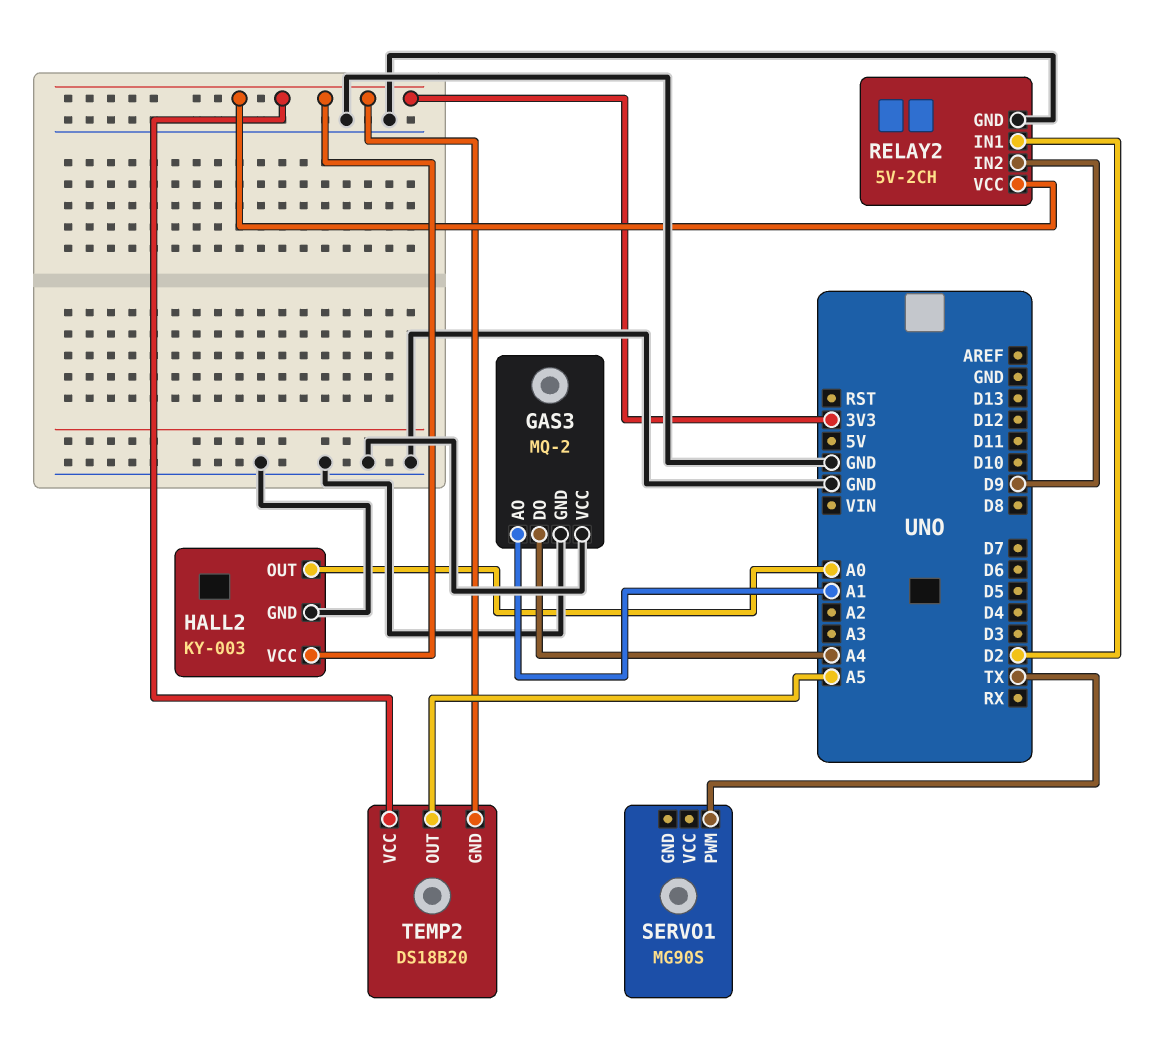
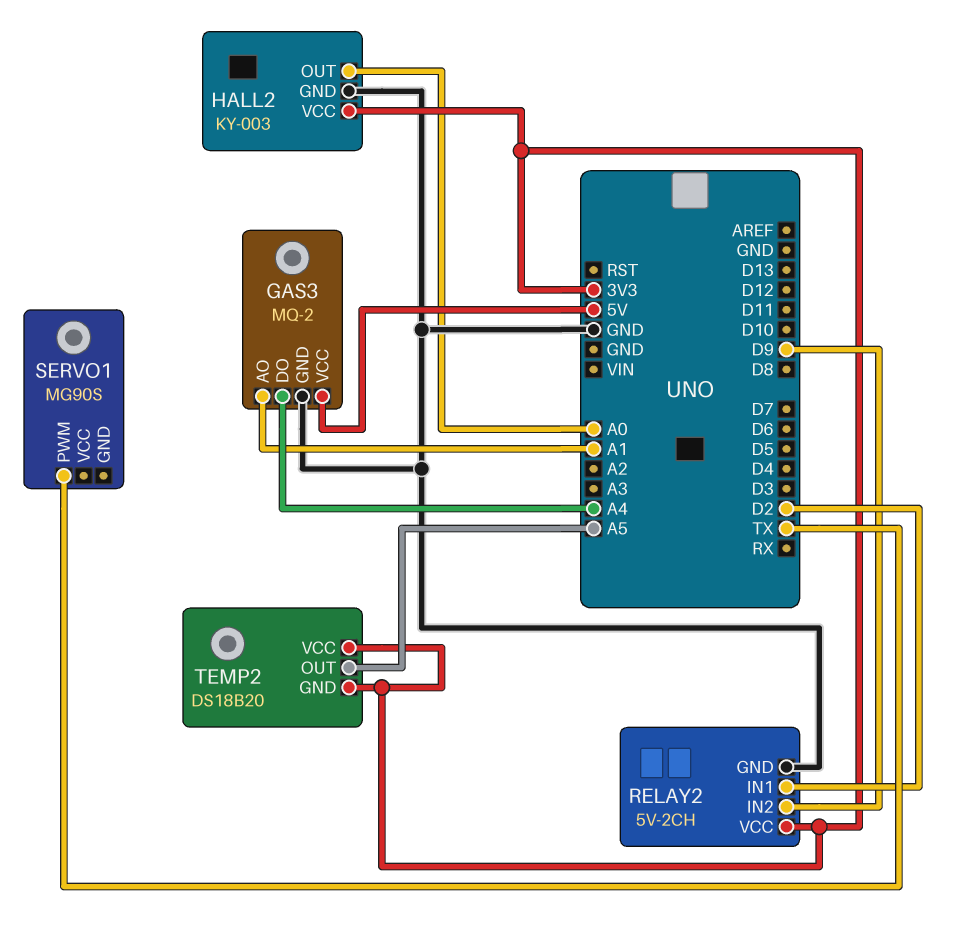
GAS3 pin VCC: GND -> 5V

